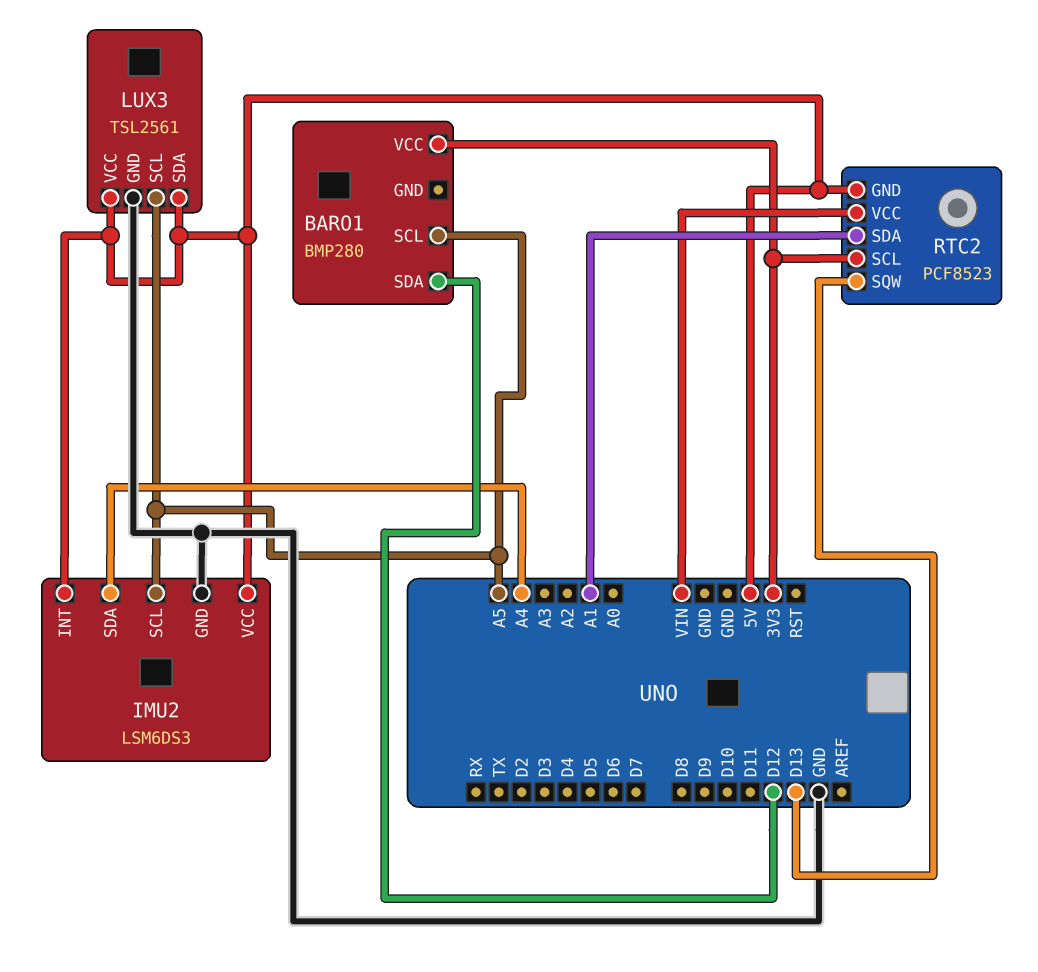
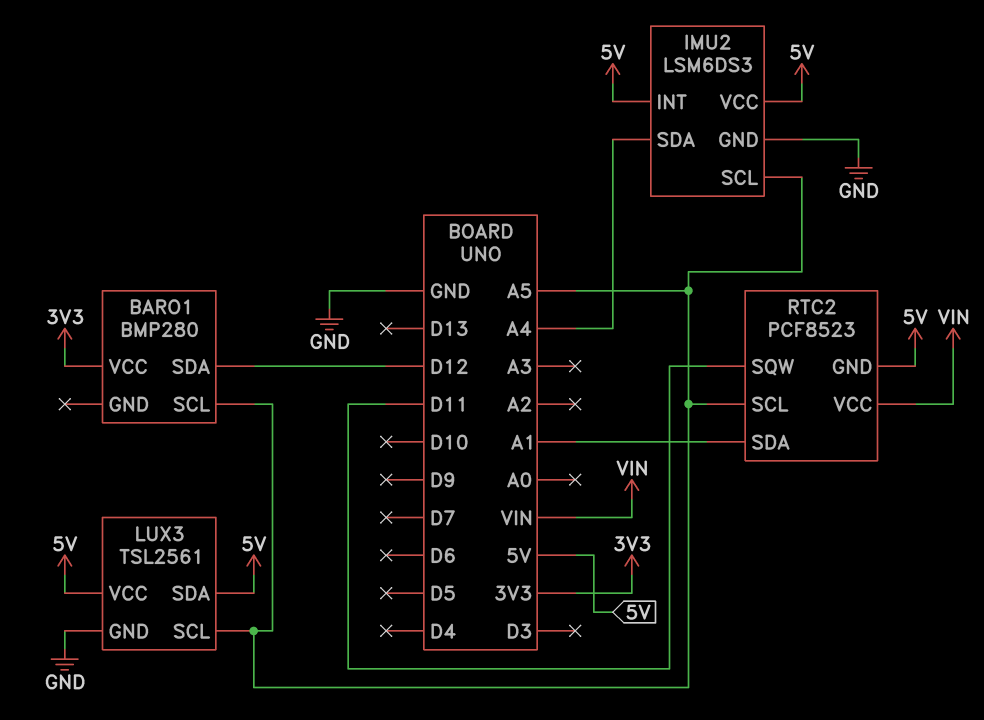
RTC2 pin SCL: 3V3 -> A5
RTC2 pin SQW: D13 -> D11

